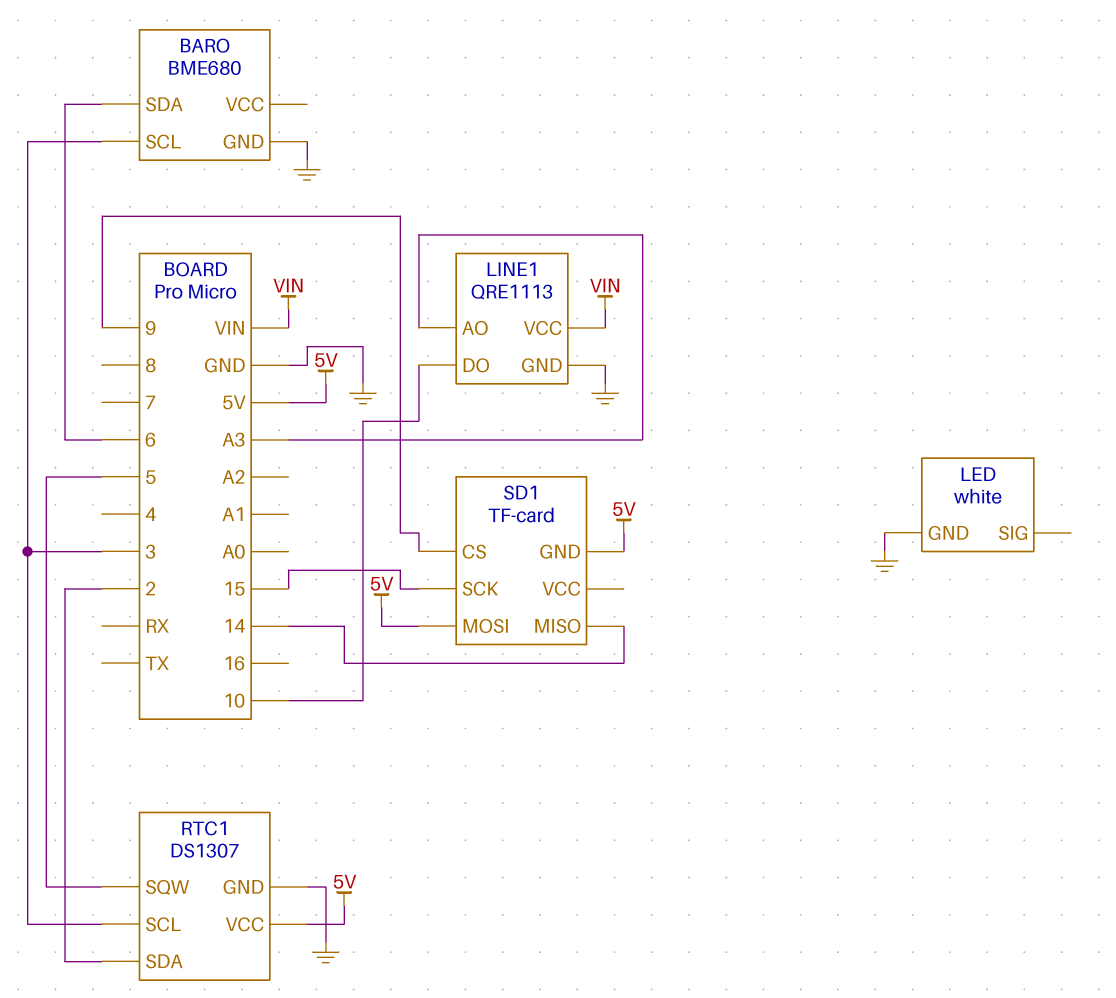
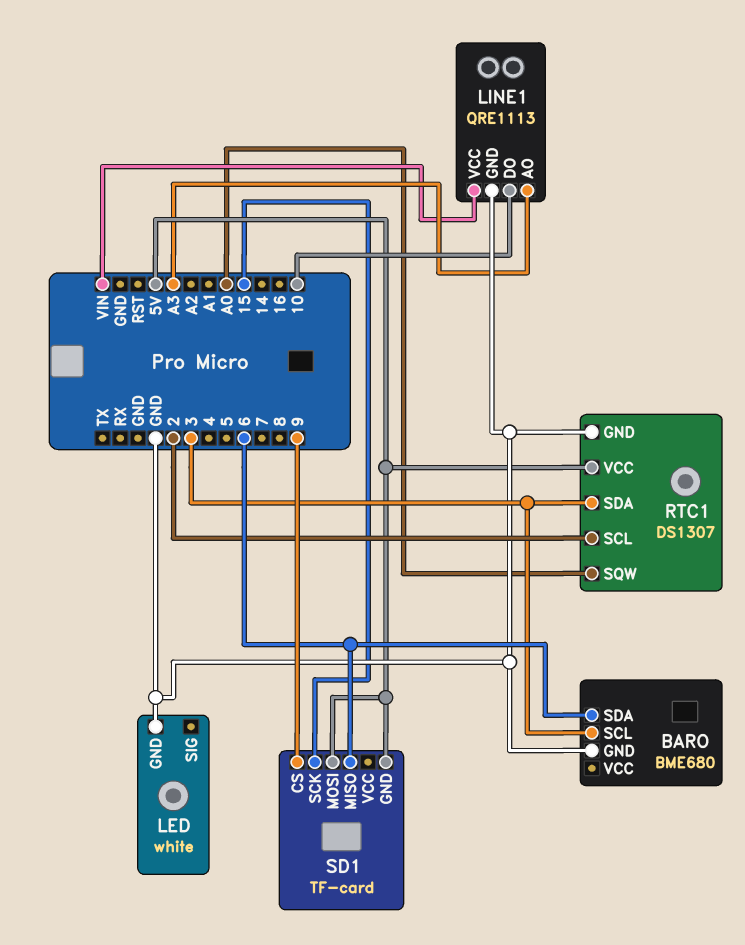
RTC1 pin SCL: 3 -> 2
RTC1 pin SDA: 2 -> 3
RTC1 pin SQW: 5 -> A0
SD1 pin MISO: 14 -> 6

